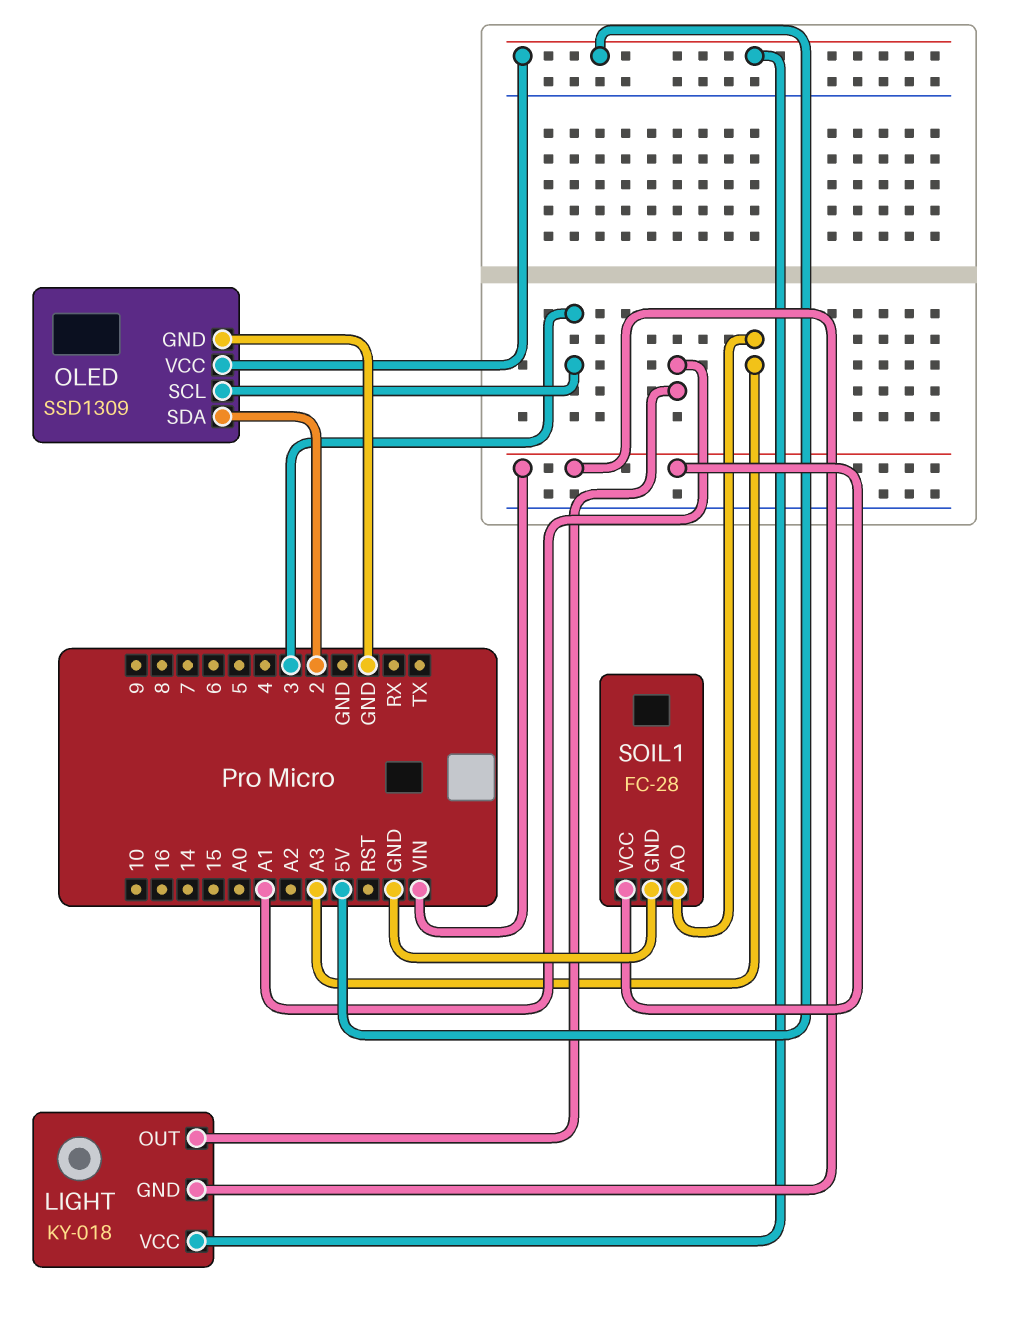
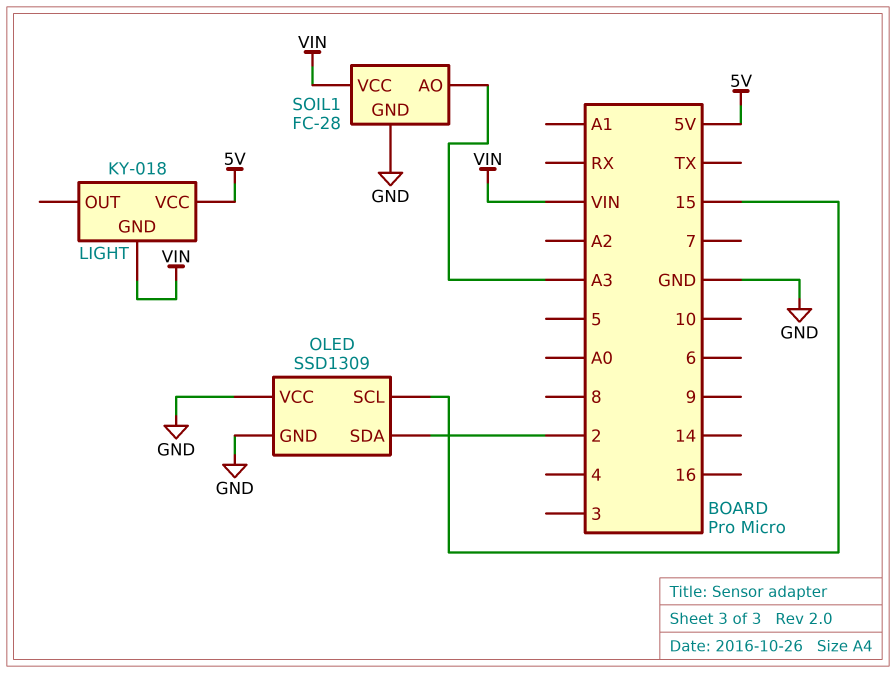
LIGHT pin OUT: A1 -> none
OLED pin SCL: 3 -> 15
OLED pin VCC: 5V -> GND

